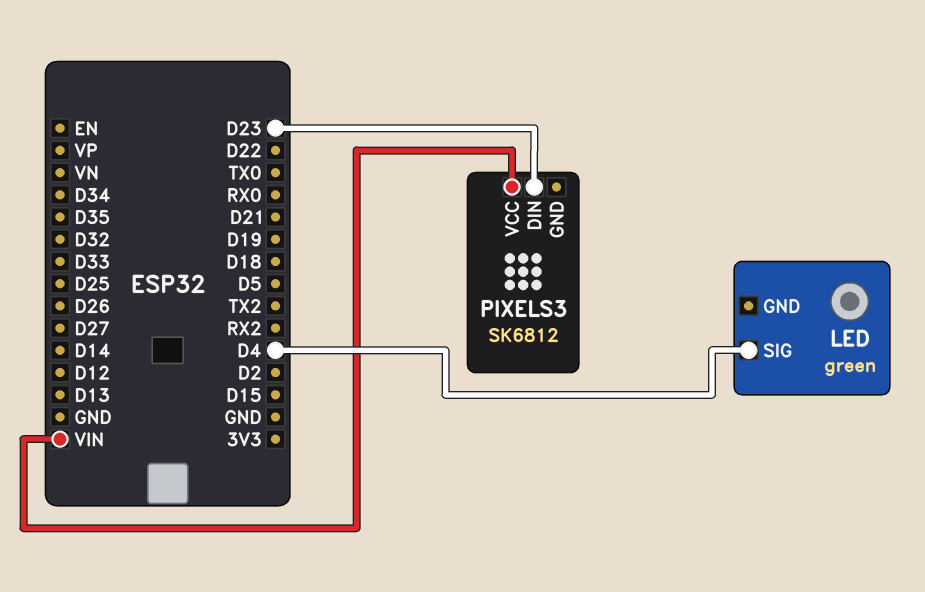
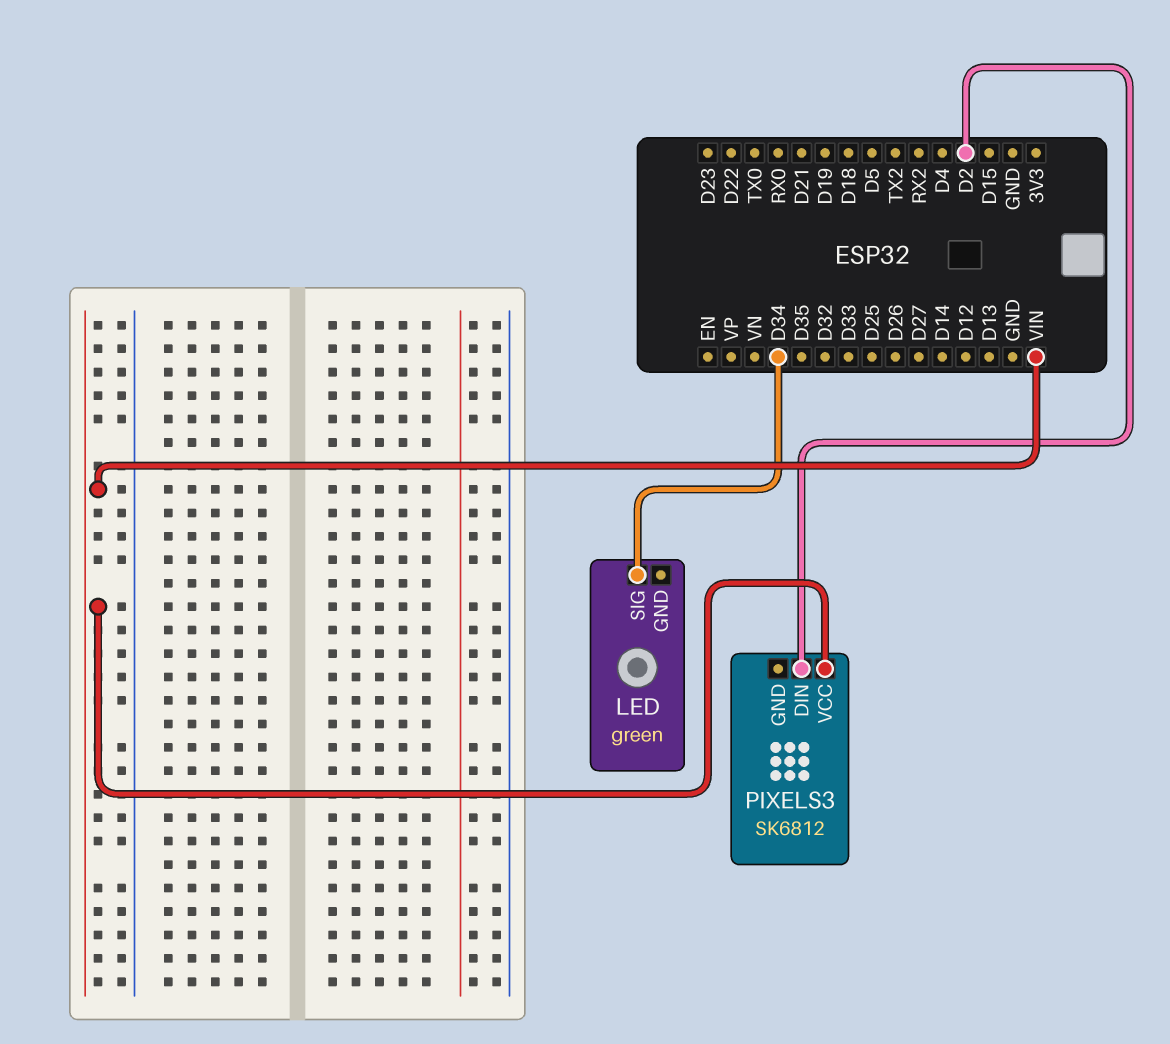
LED pin SIG: D4 -> D34
PIXELS3 pin DIN: D23 -> D2

